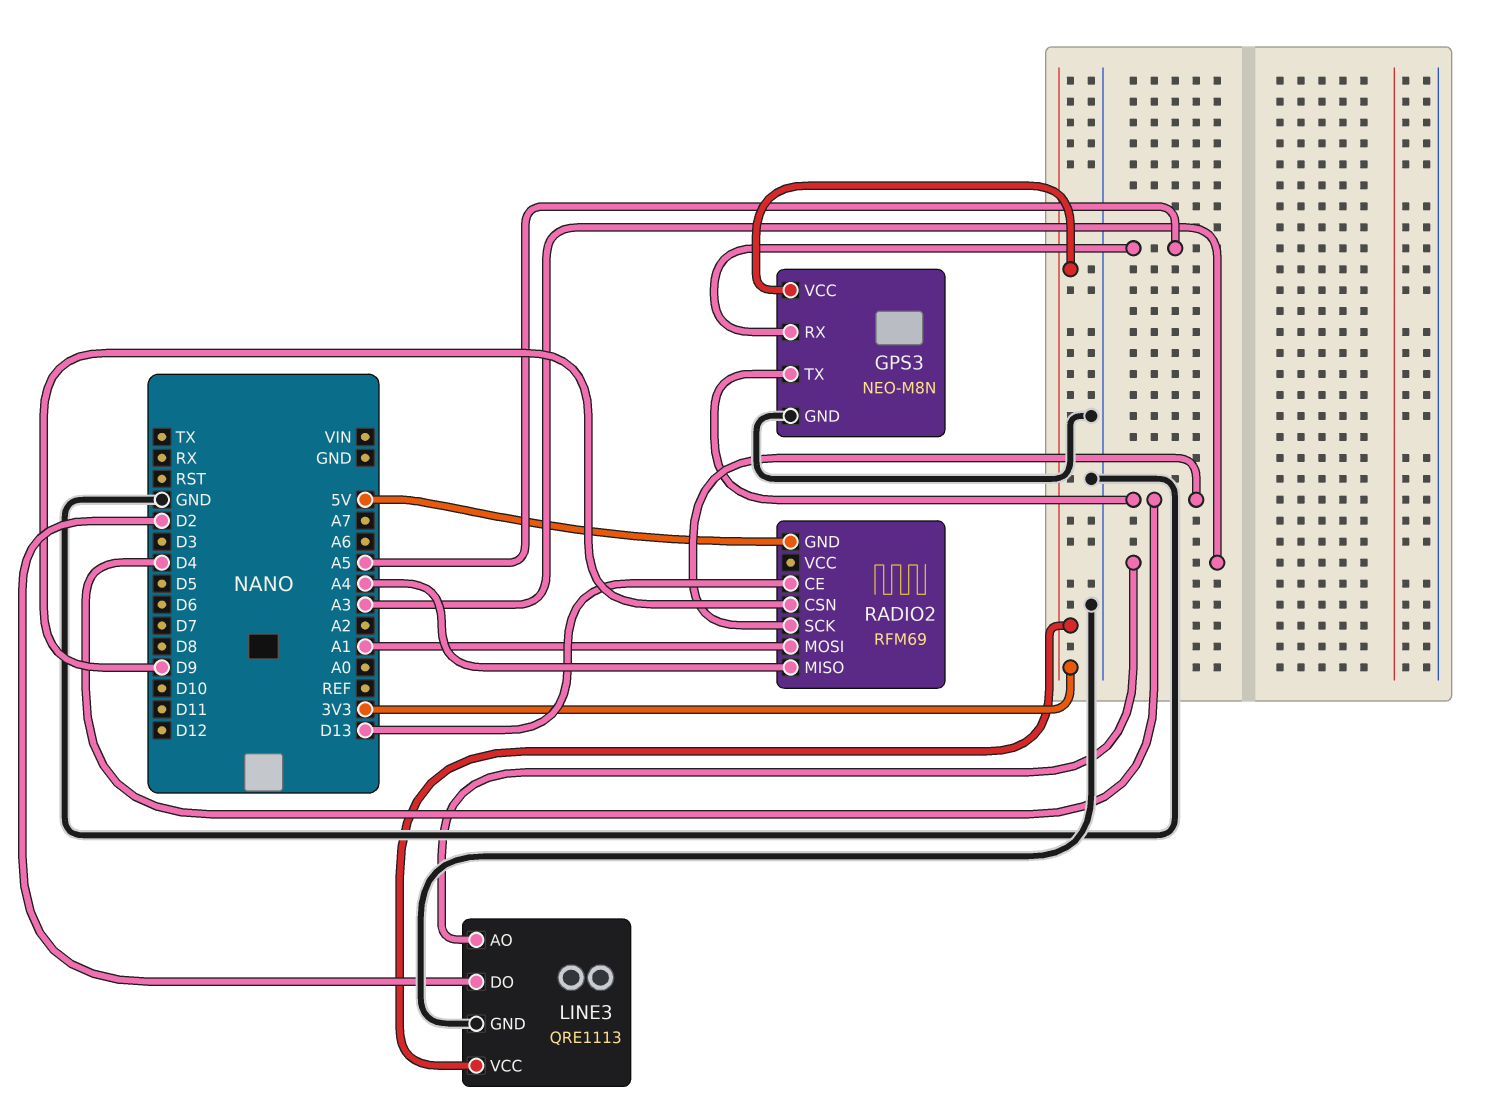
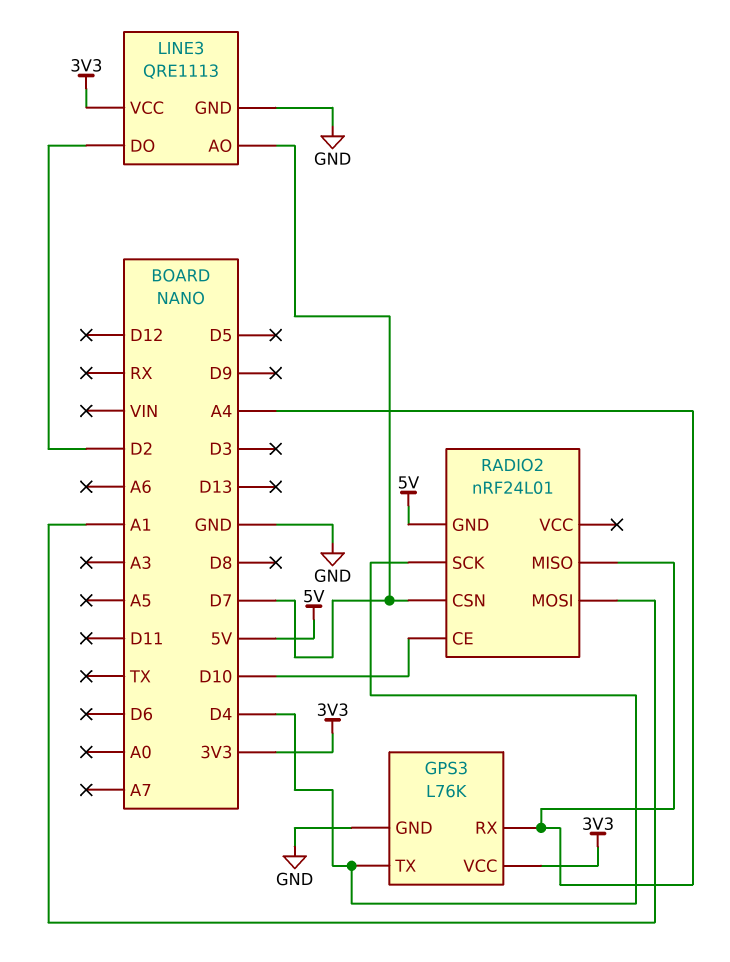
GPS3: NEO-M8N -> L76K
GPS3 pin RX: A5 -> A4
LINE3 pin AO: A3 -> D7
RADIO2: RFM69 -> nRF24L01
RADIO2 pin CE: D13 -> D10
RADIO2 pin CSN: D9 -> D7

